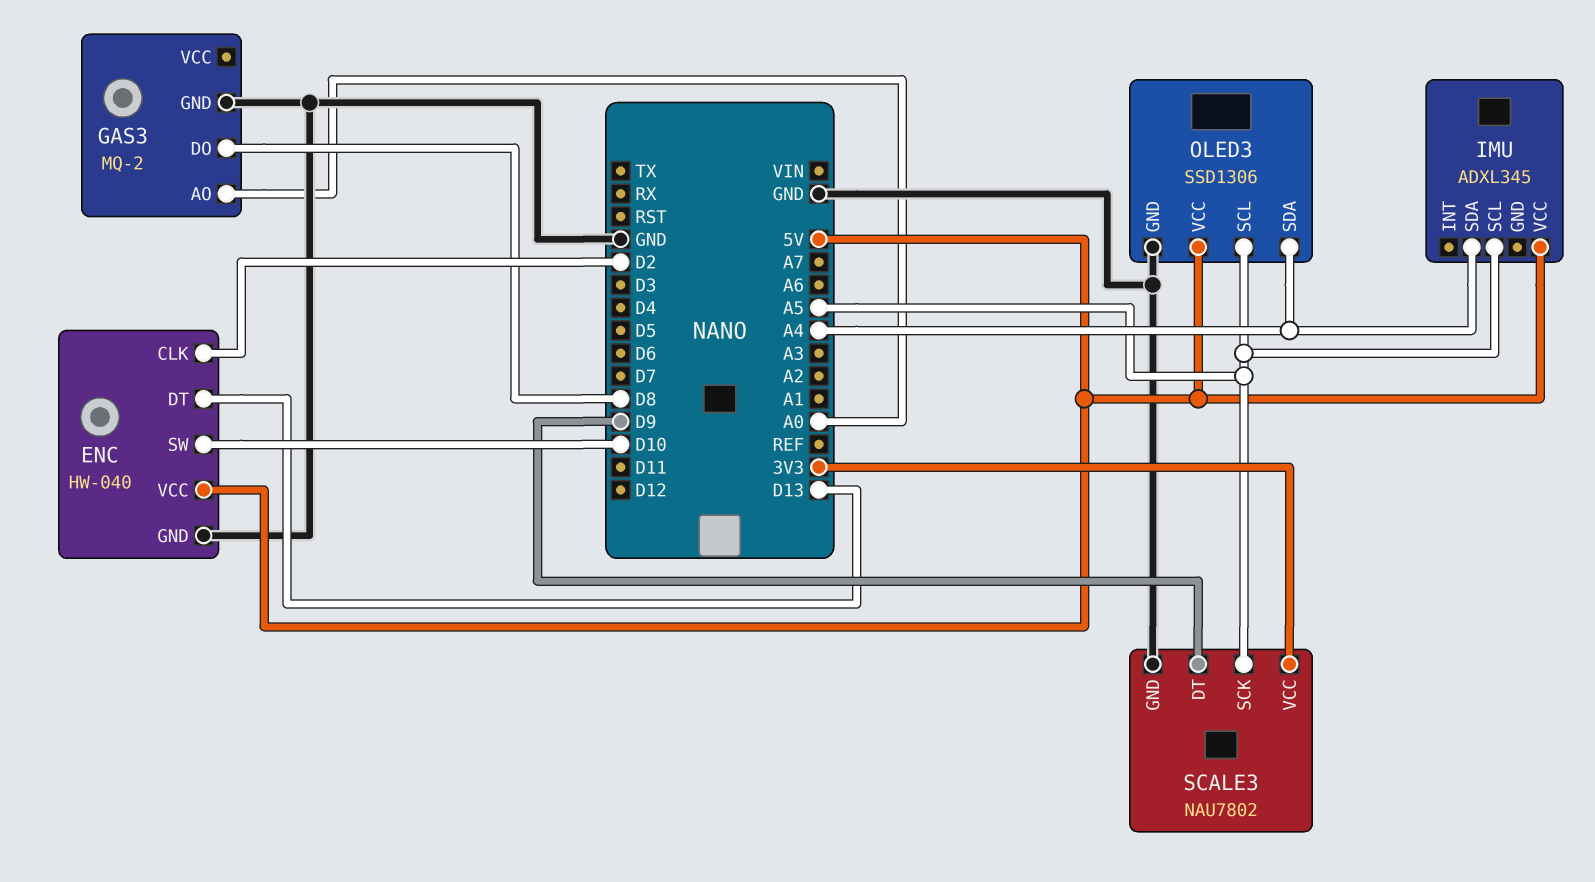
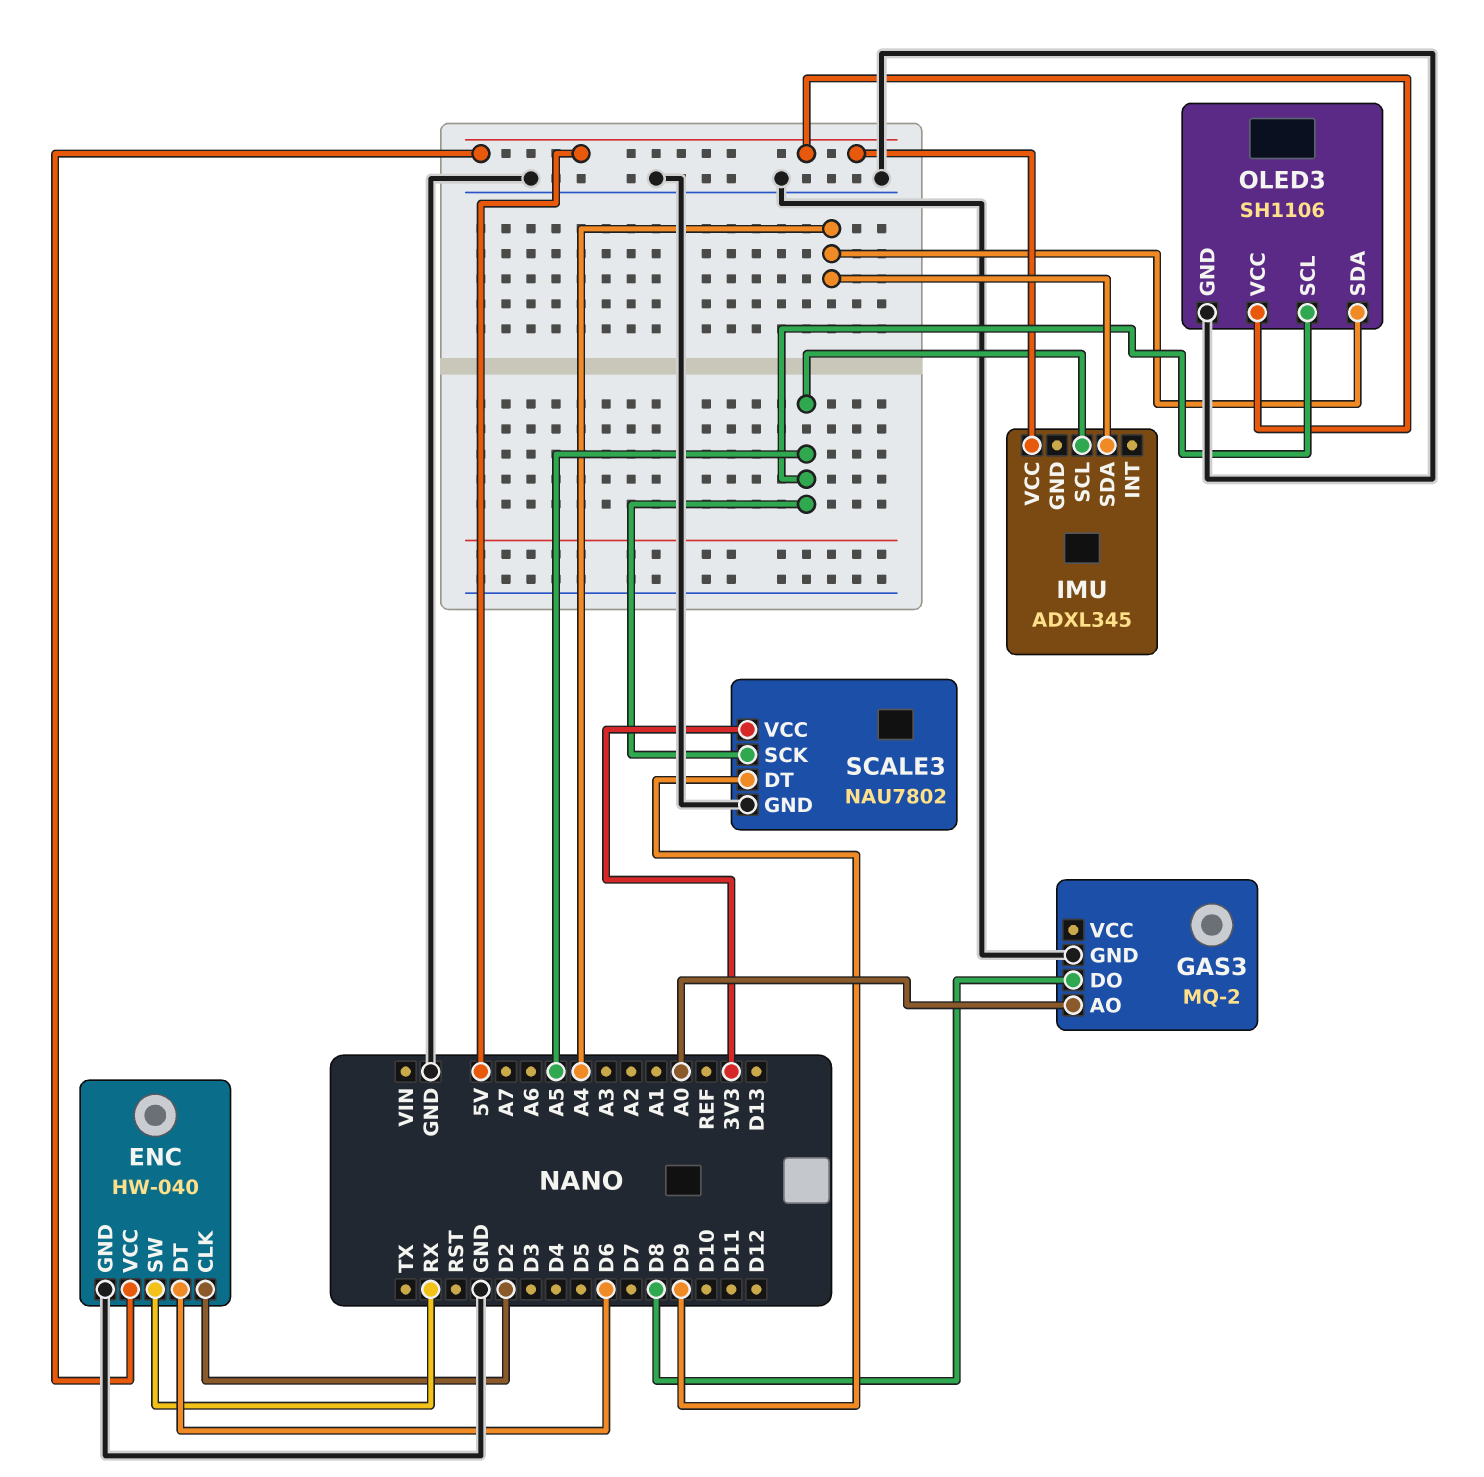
ENC pin DT: D13 -> D6
ENC pin SW: D10 -> RX
OLED3: SSD1306 -> SH1106

